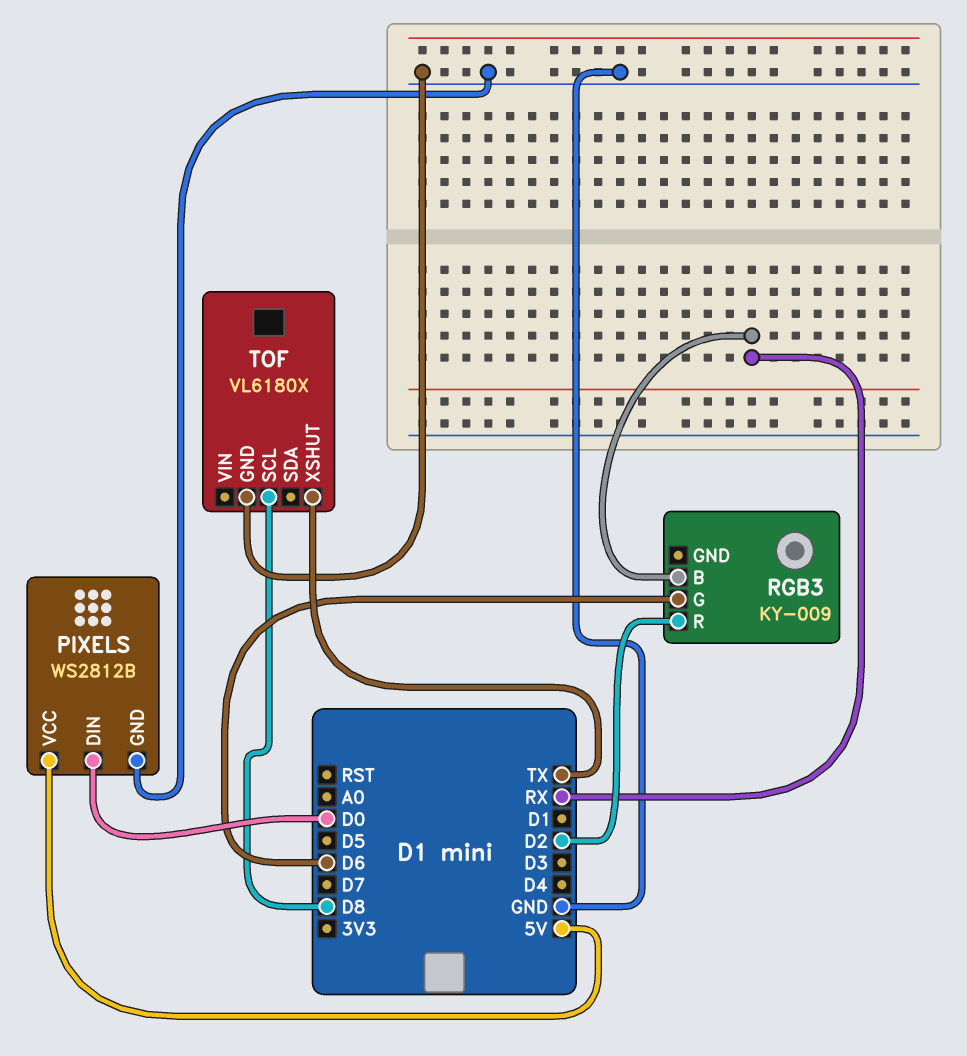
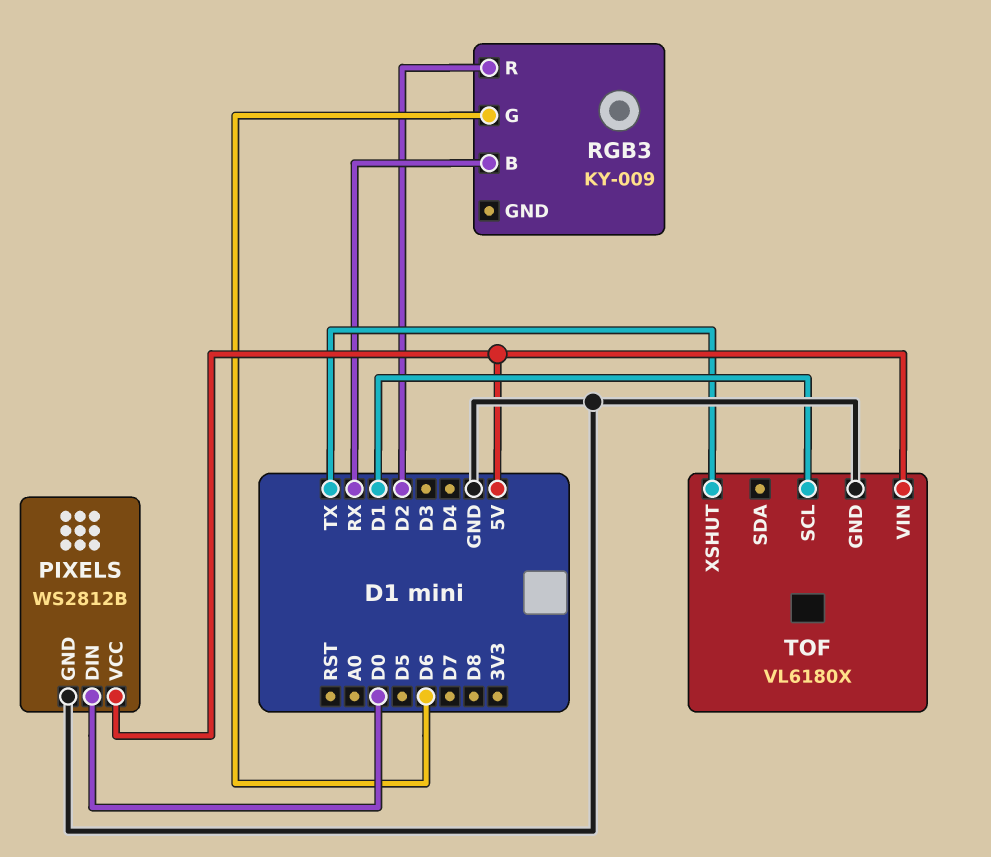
TOF pin SCL: D8 -> D1
TOF pin VIN: none -> 5V

